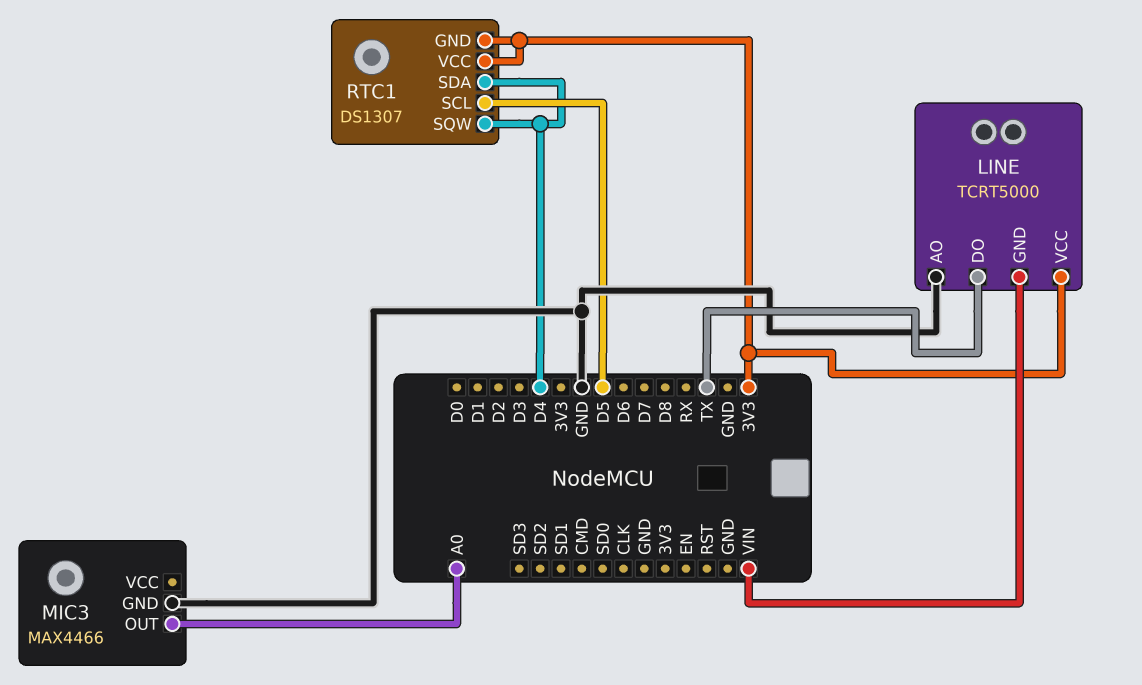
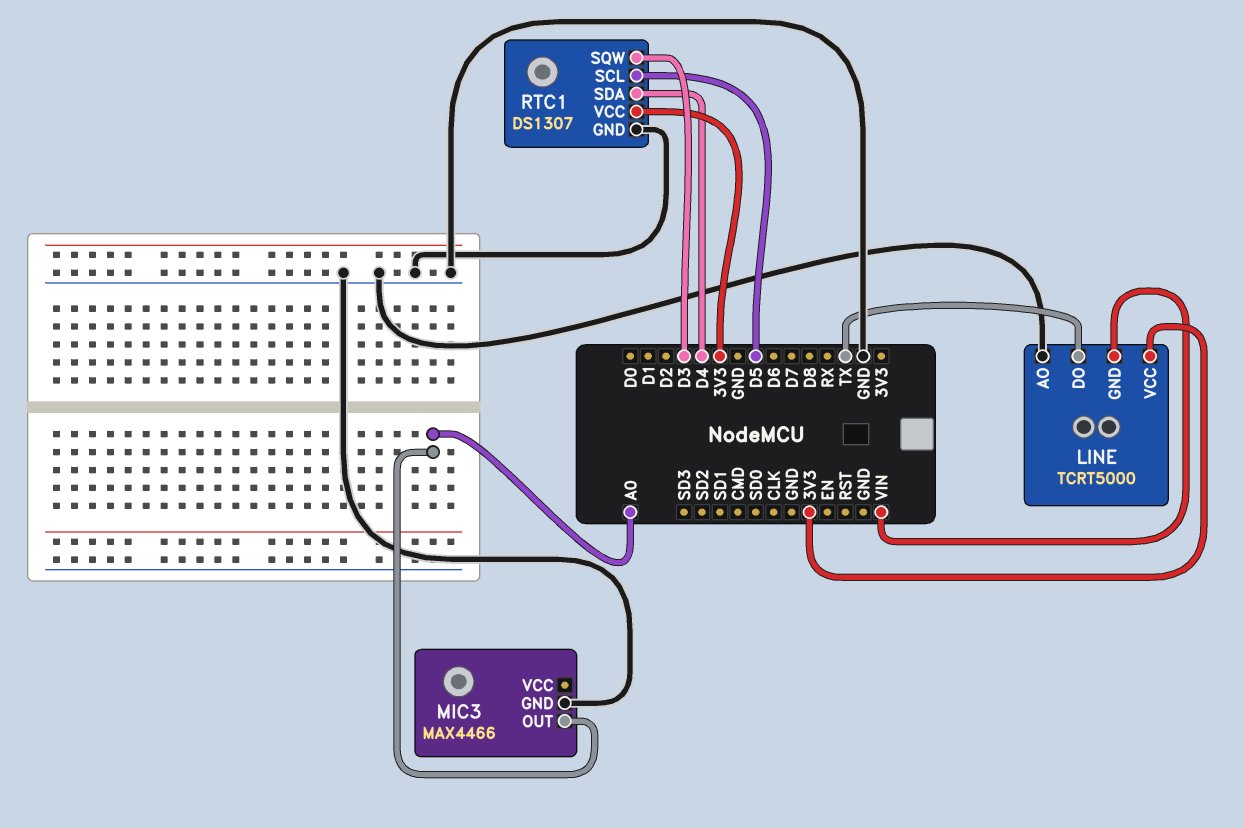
RTC1 pin GND: 3V3 -> GND
RTC1 pin SQW: D4 -> D3

